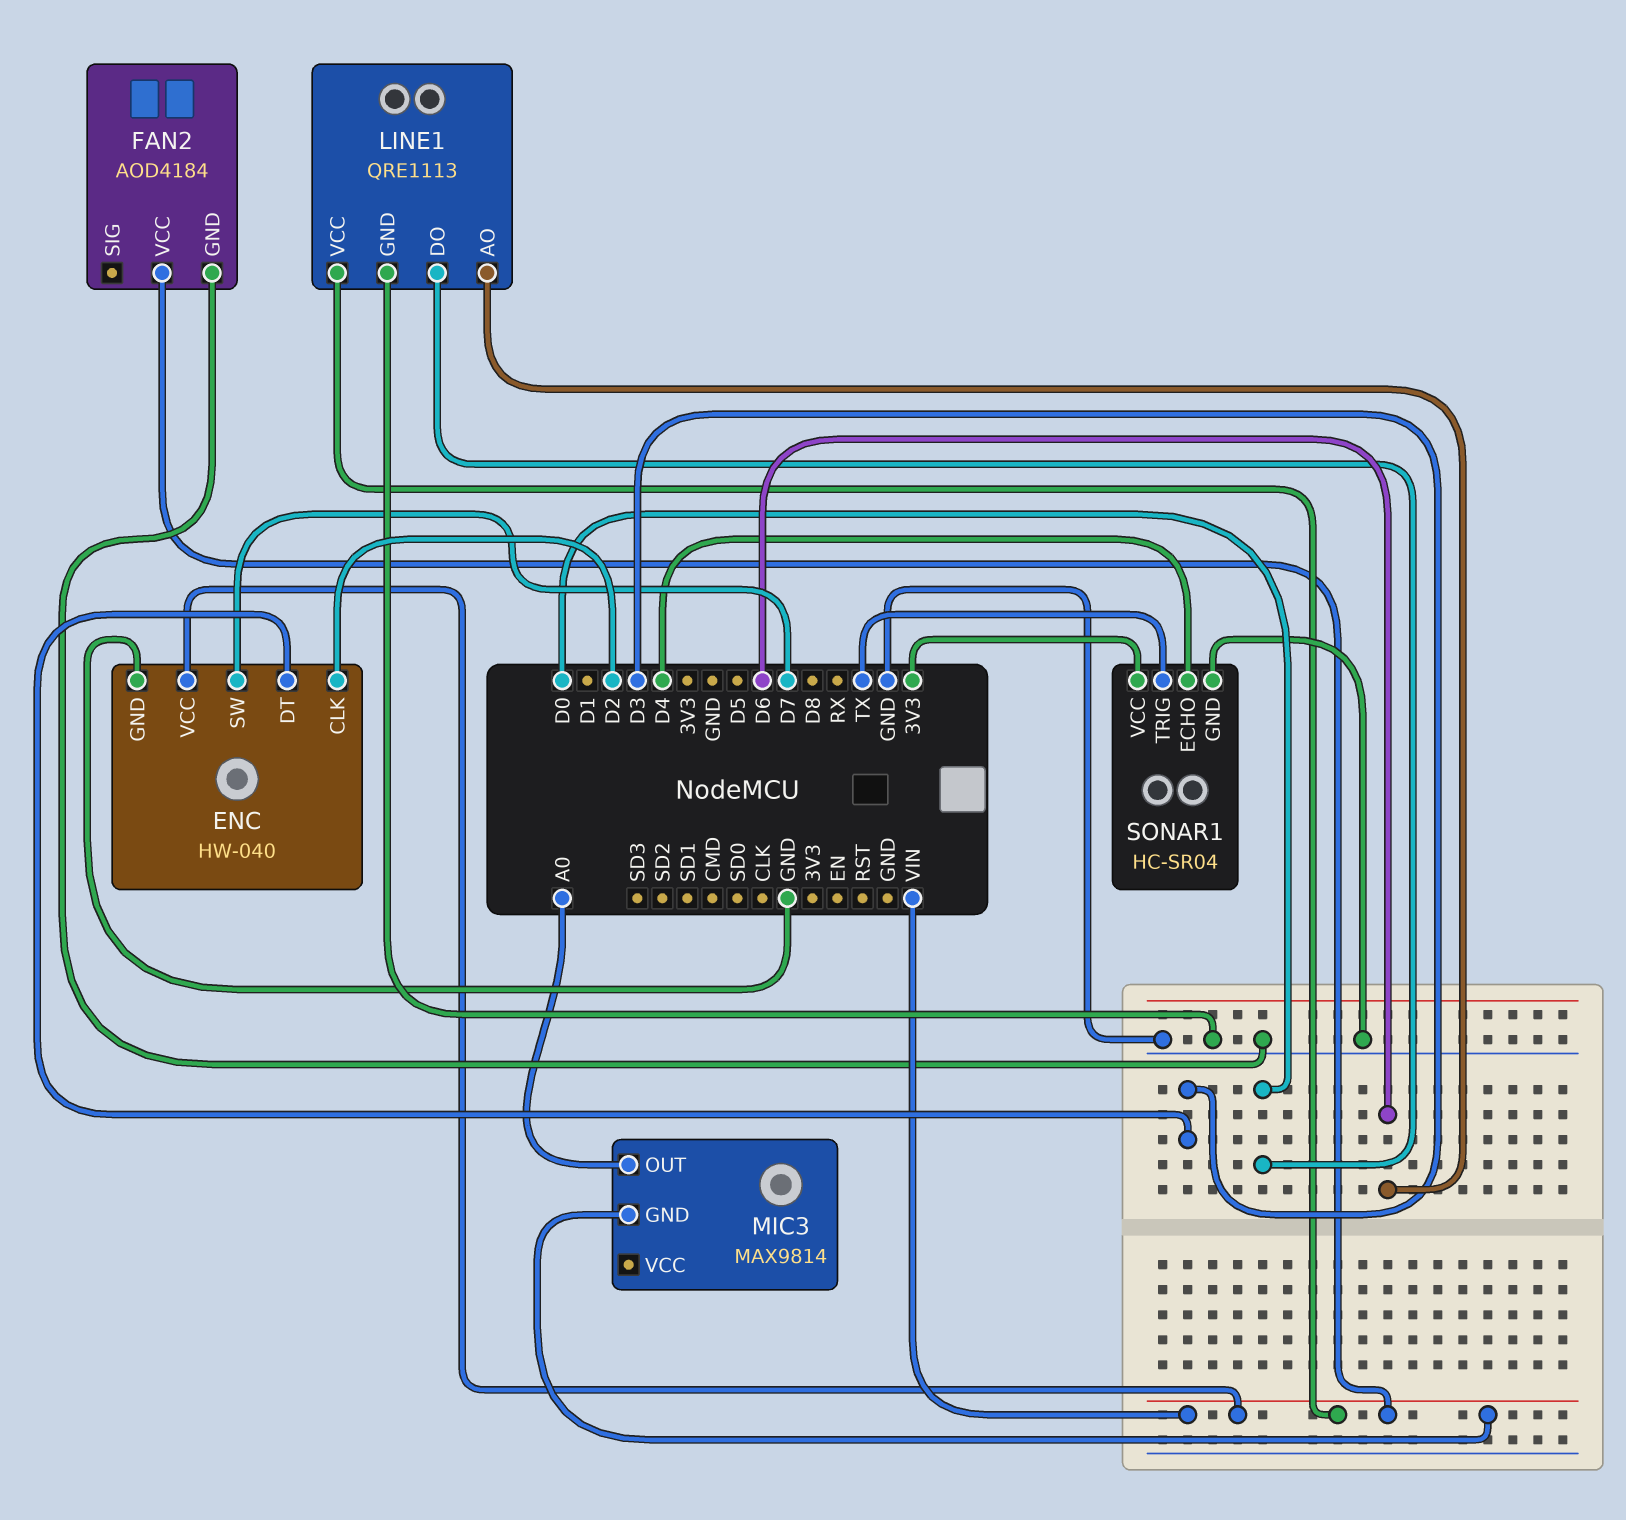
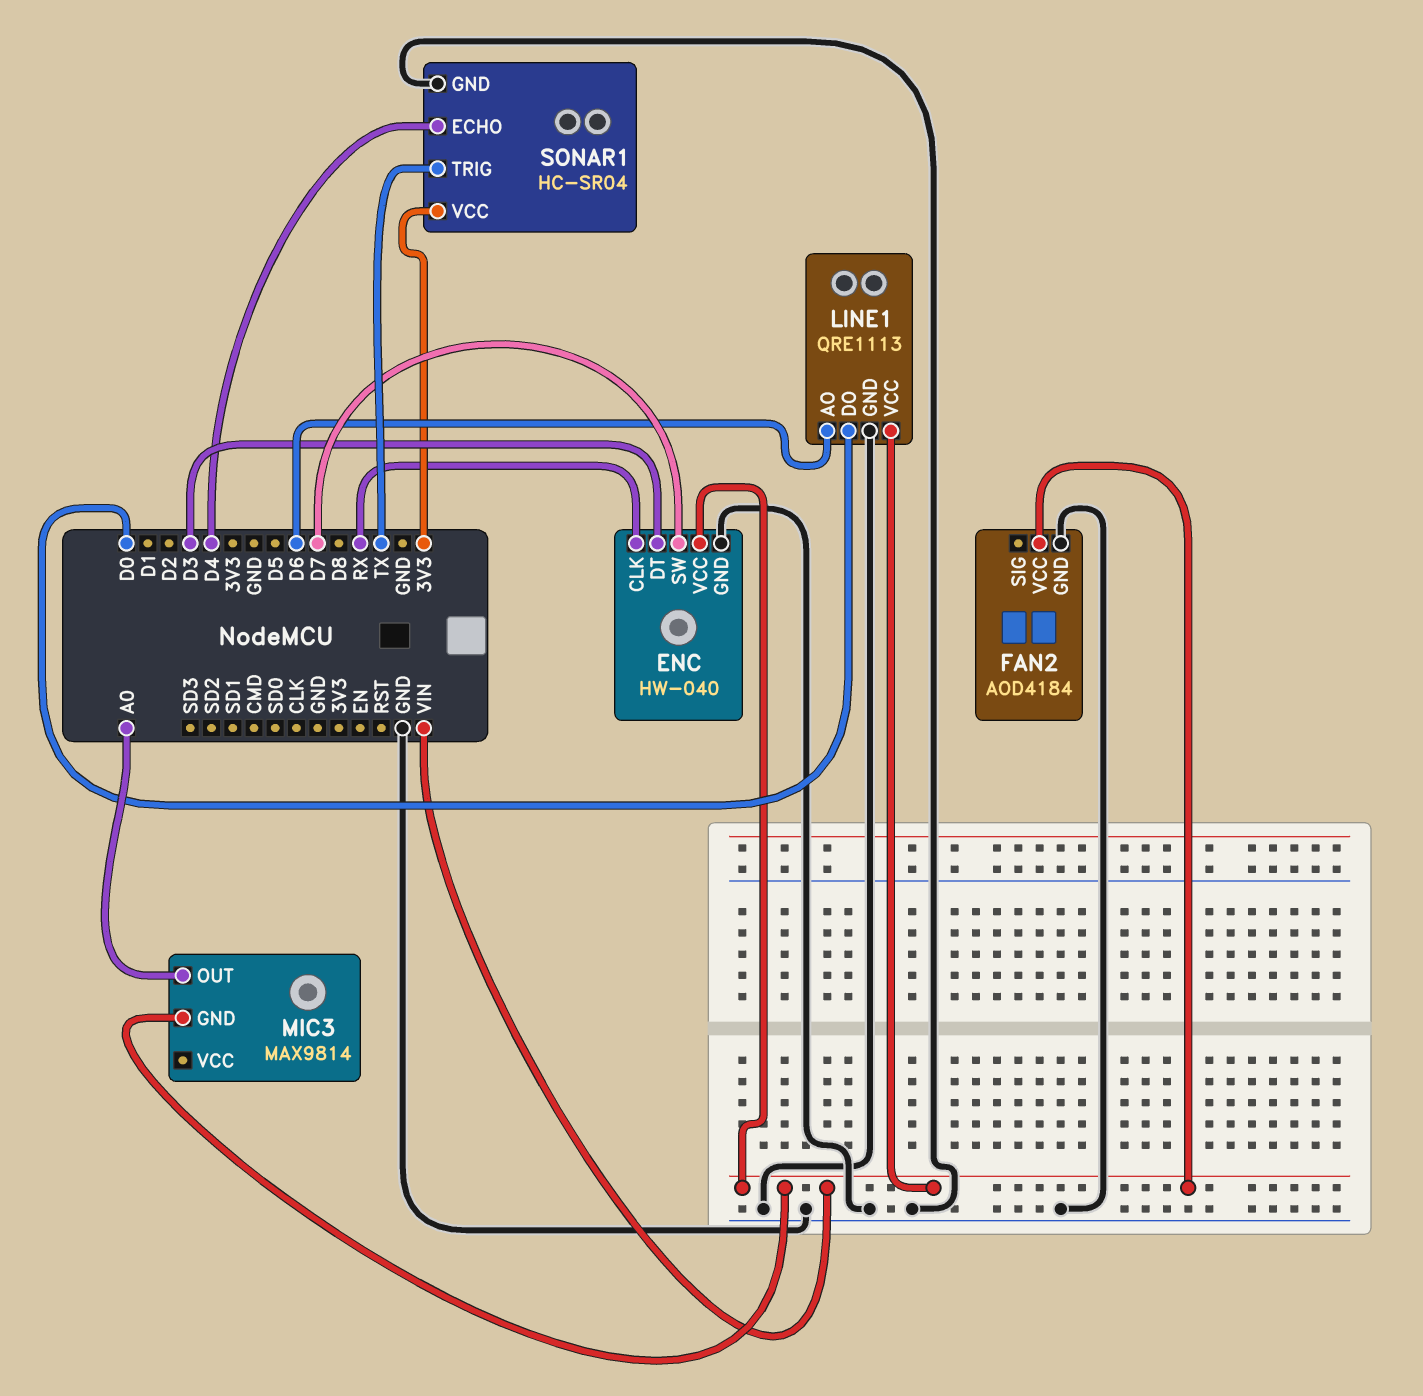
ENC pin CLK: D2 -> RX

